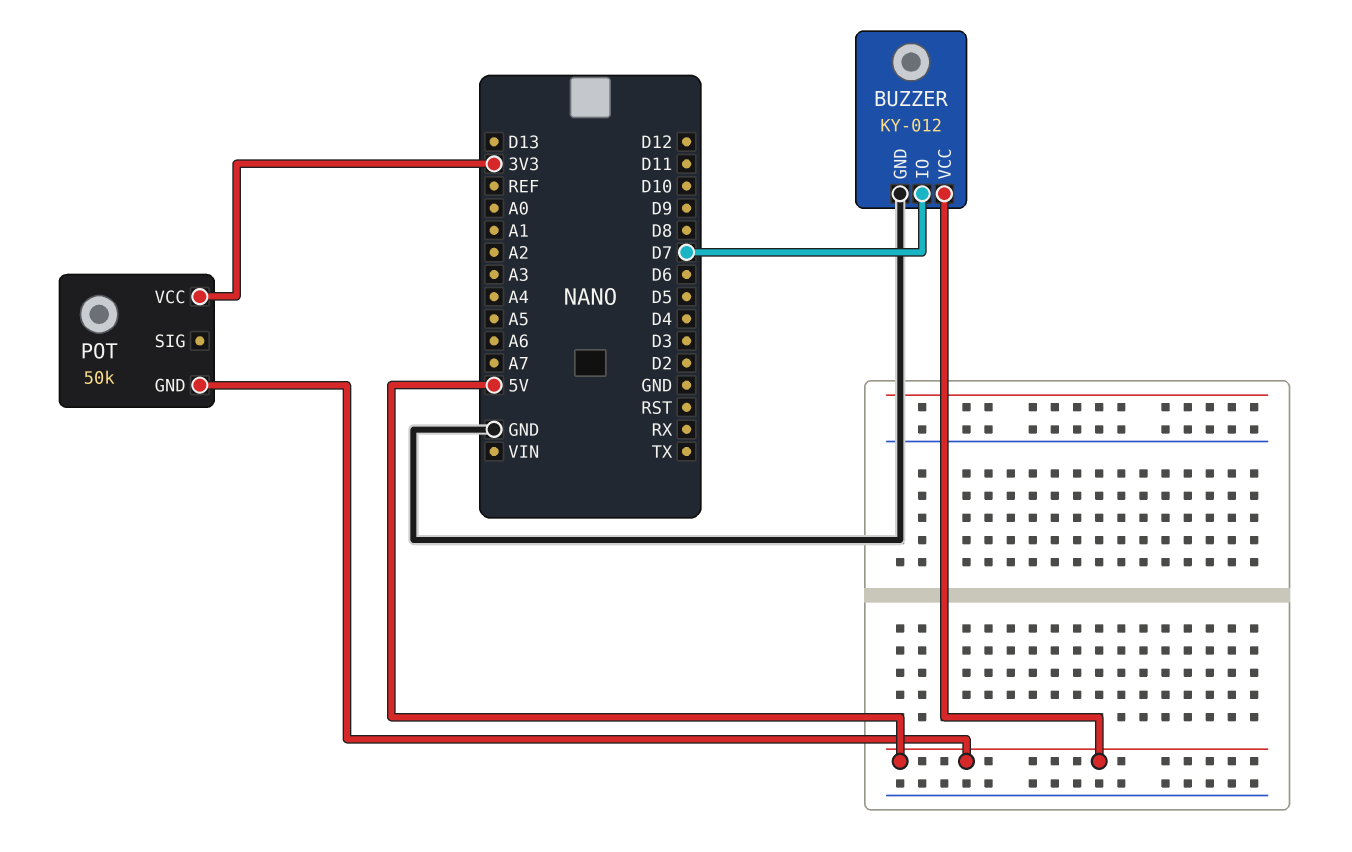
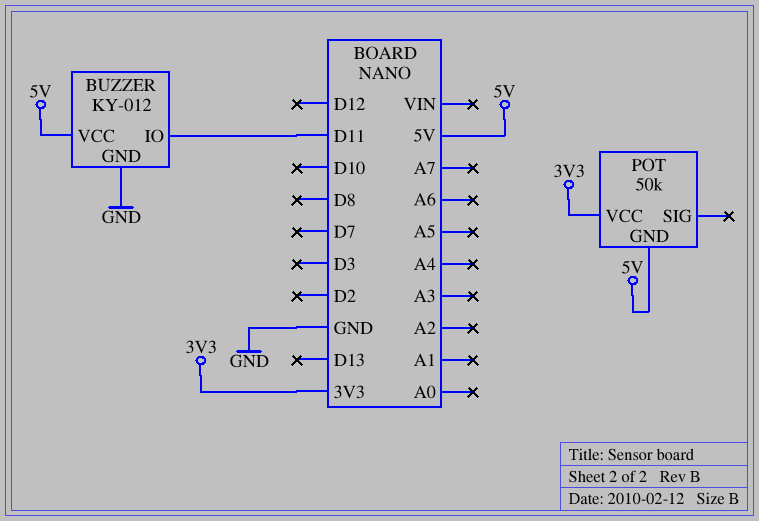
BUZZER pin IO: D7 -> D11

